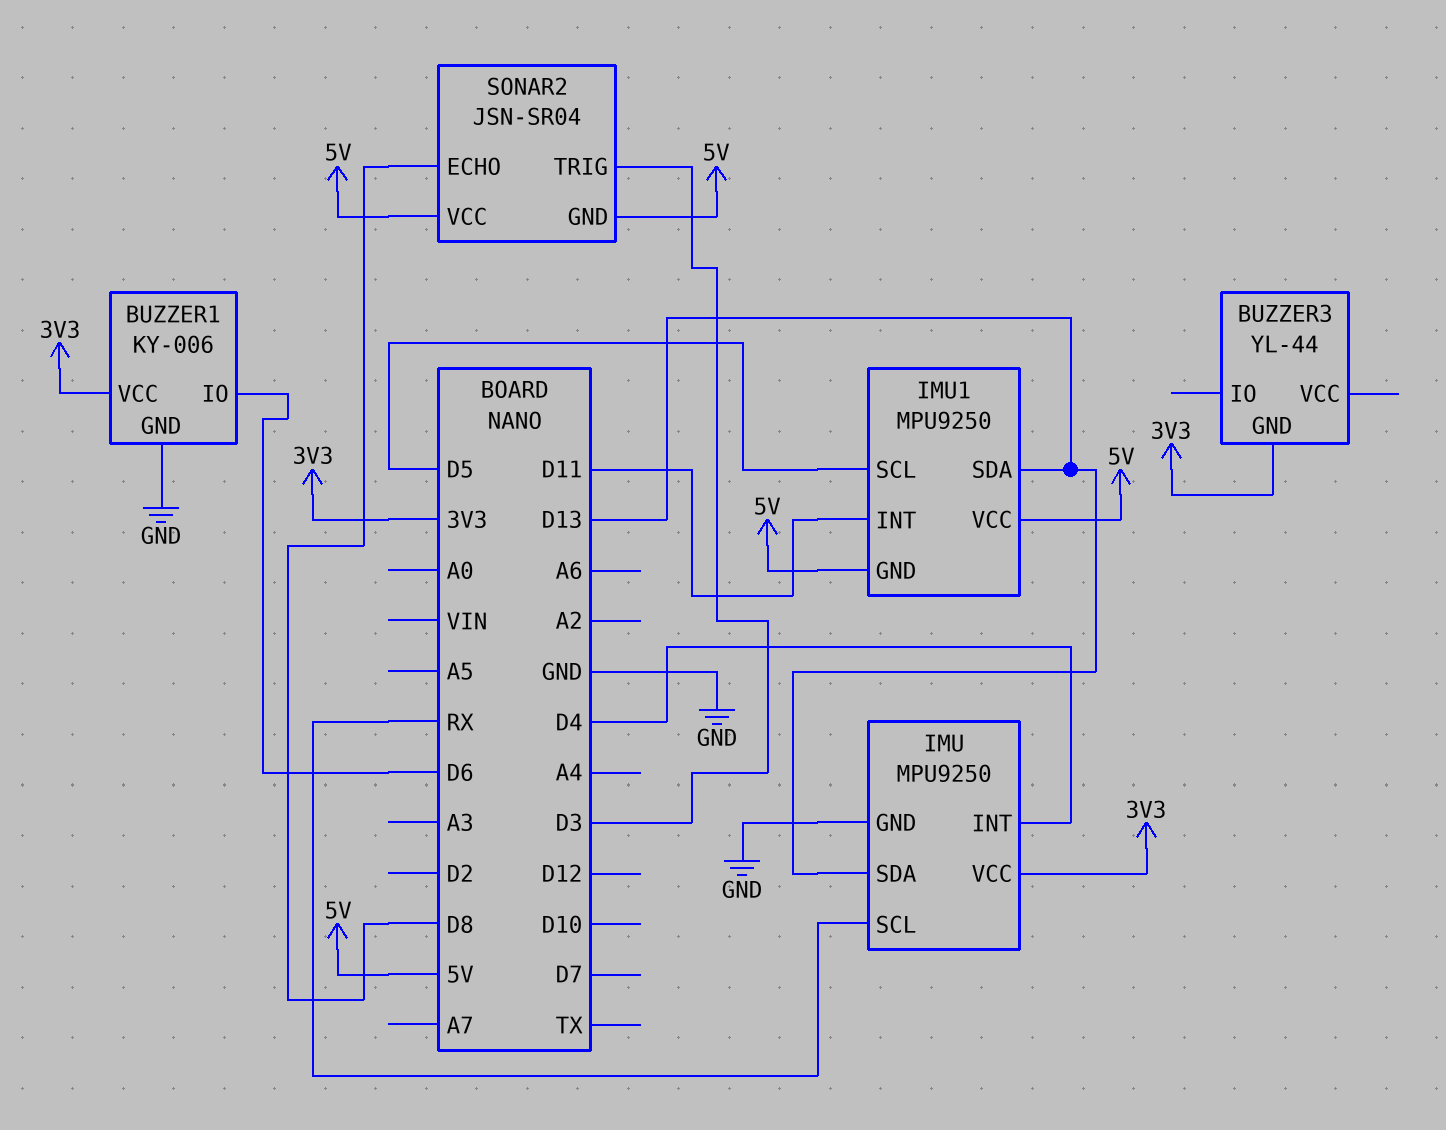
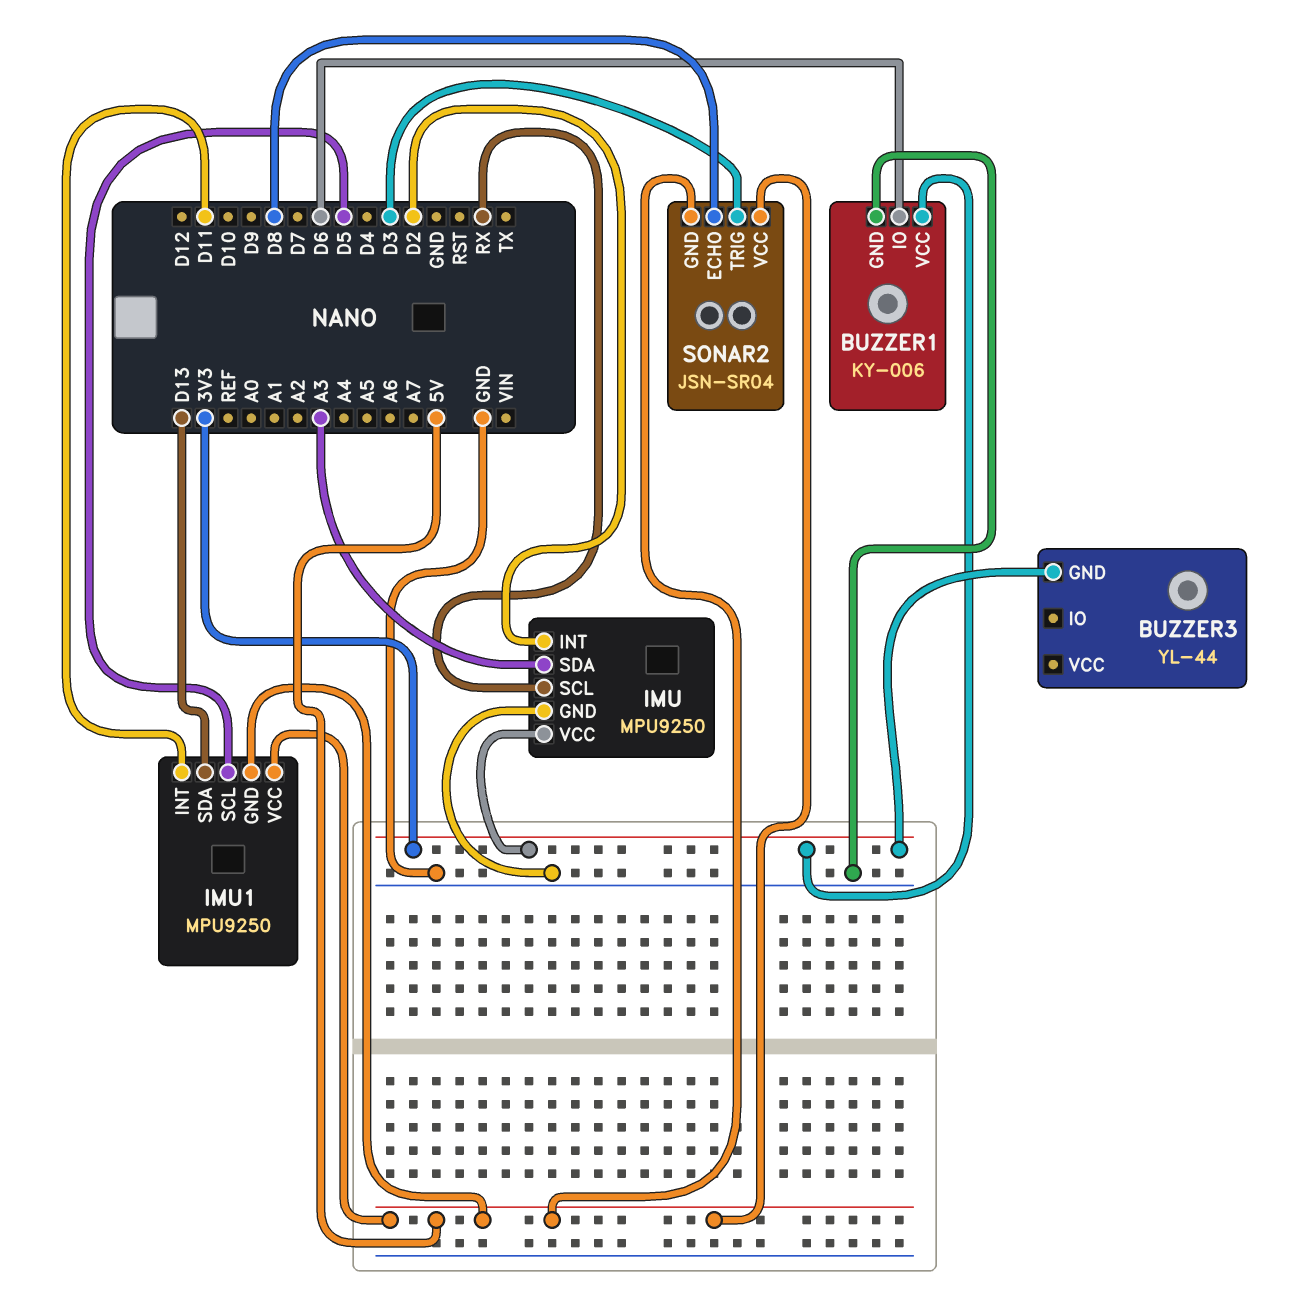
IMU pin INT: D4 -> D2
IMU pin SDA: D13 -> A3

